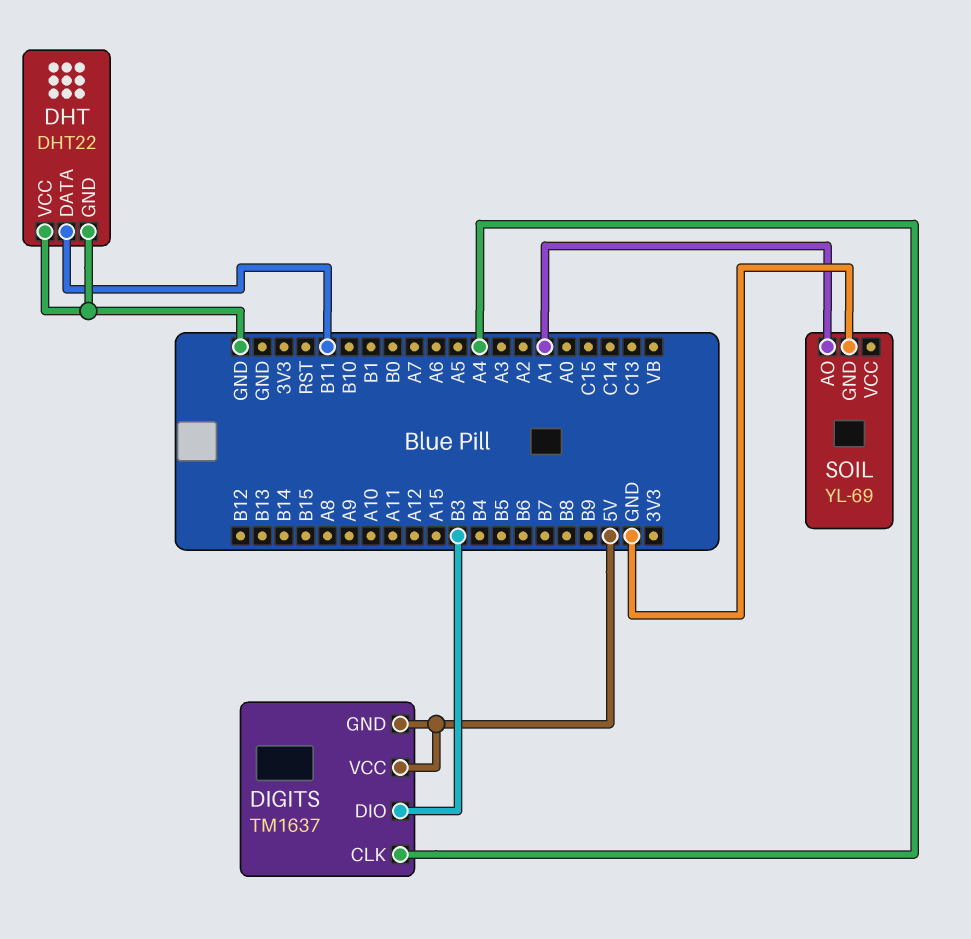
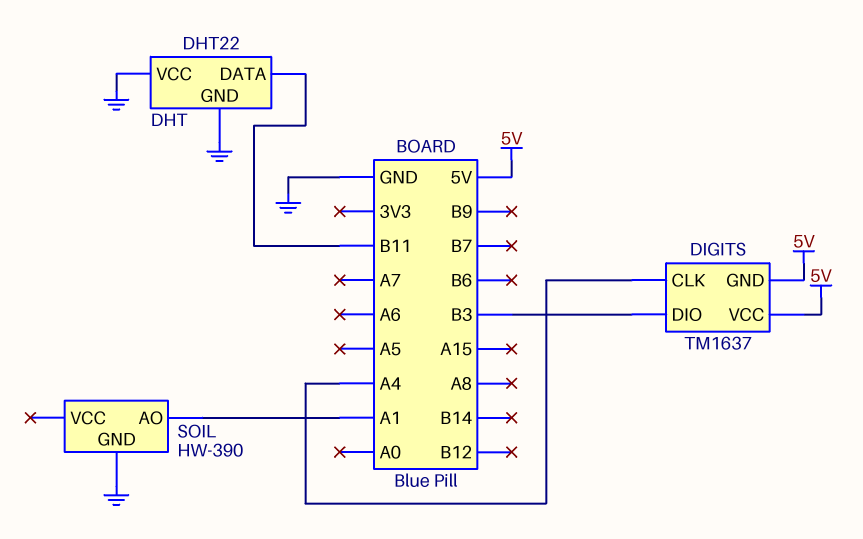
SOIL: YL-69 -> HW-390

